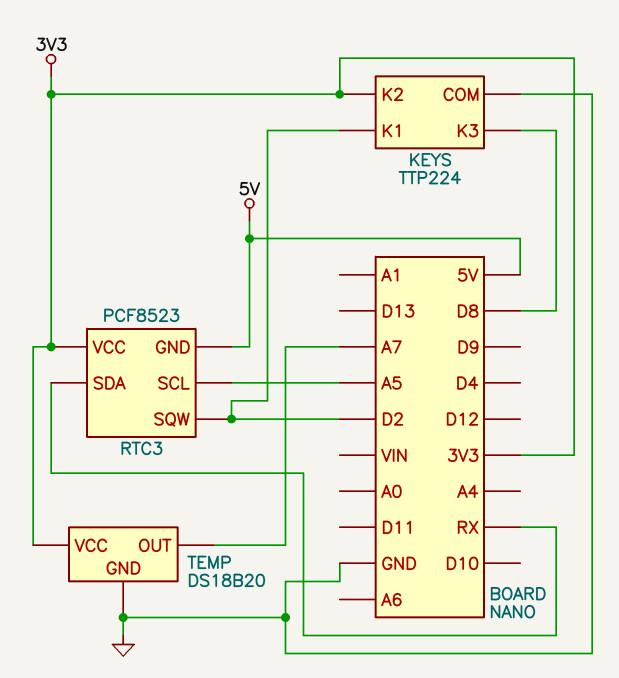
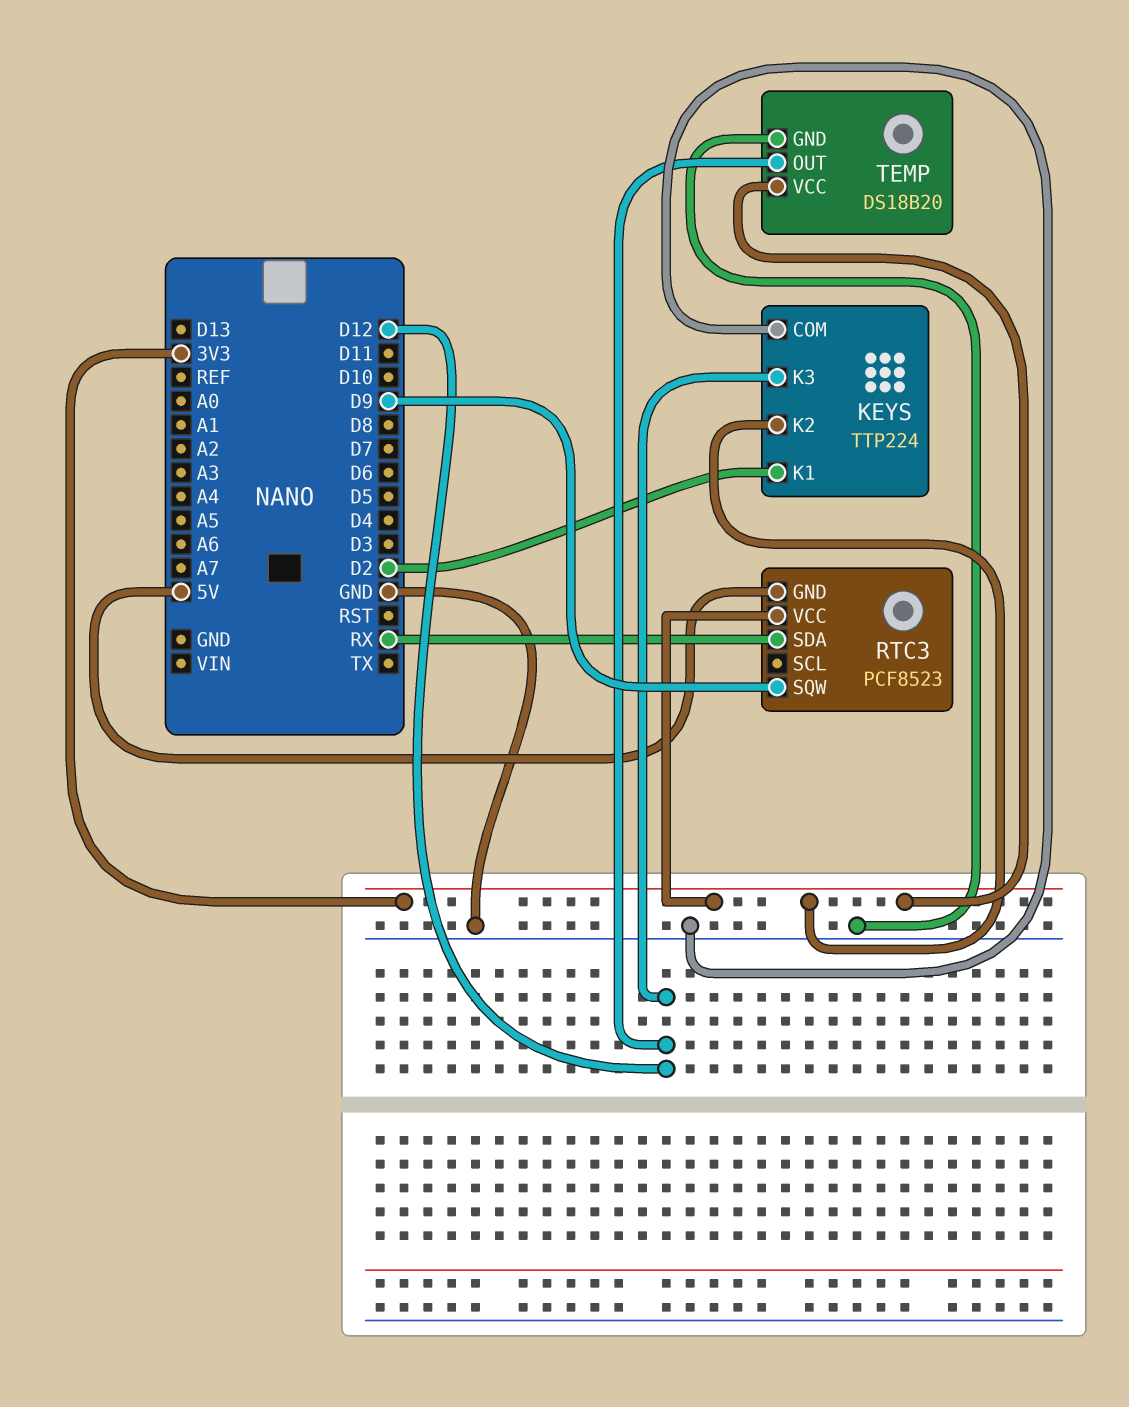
KEYS pin K3: D8 -> D12
RTC3 pin SCL: A5 -> none
RTC3 pin SQW: D2 -> D9
TEMP pin OUT: A7 -> D12

